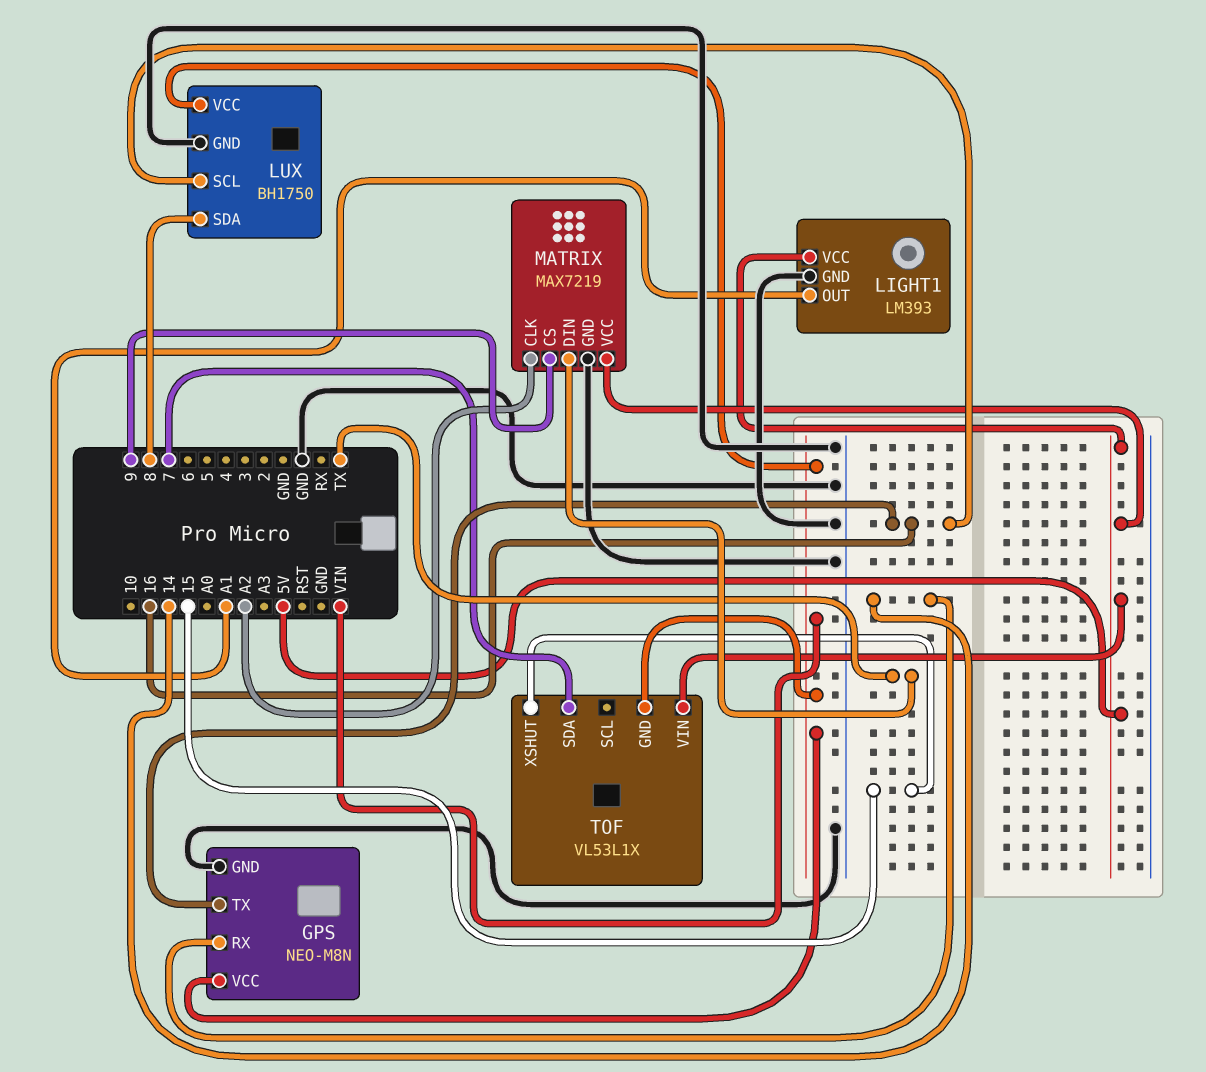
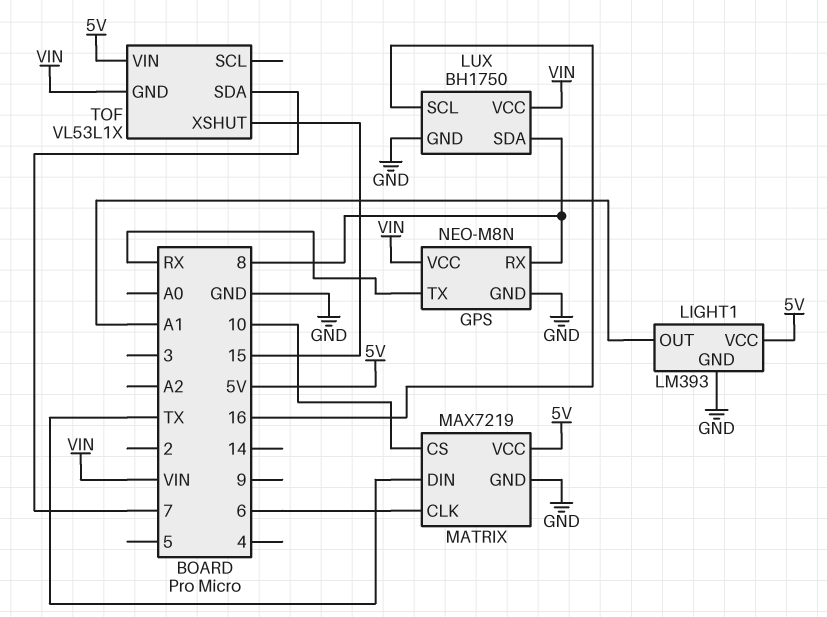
GPS pin RX: 14 -> 8
GPS pin TX: 16 -> RX
MATRIX pin CLK: A2 -> 6
MATRIX pin CS: 9 -> 10

